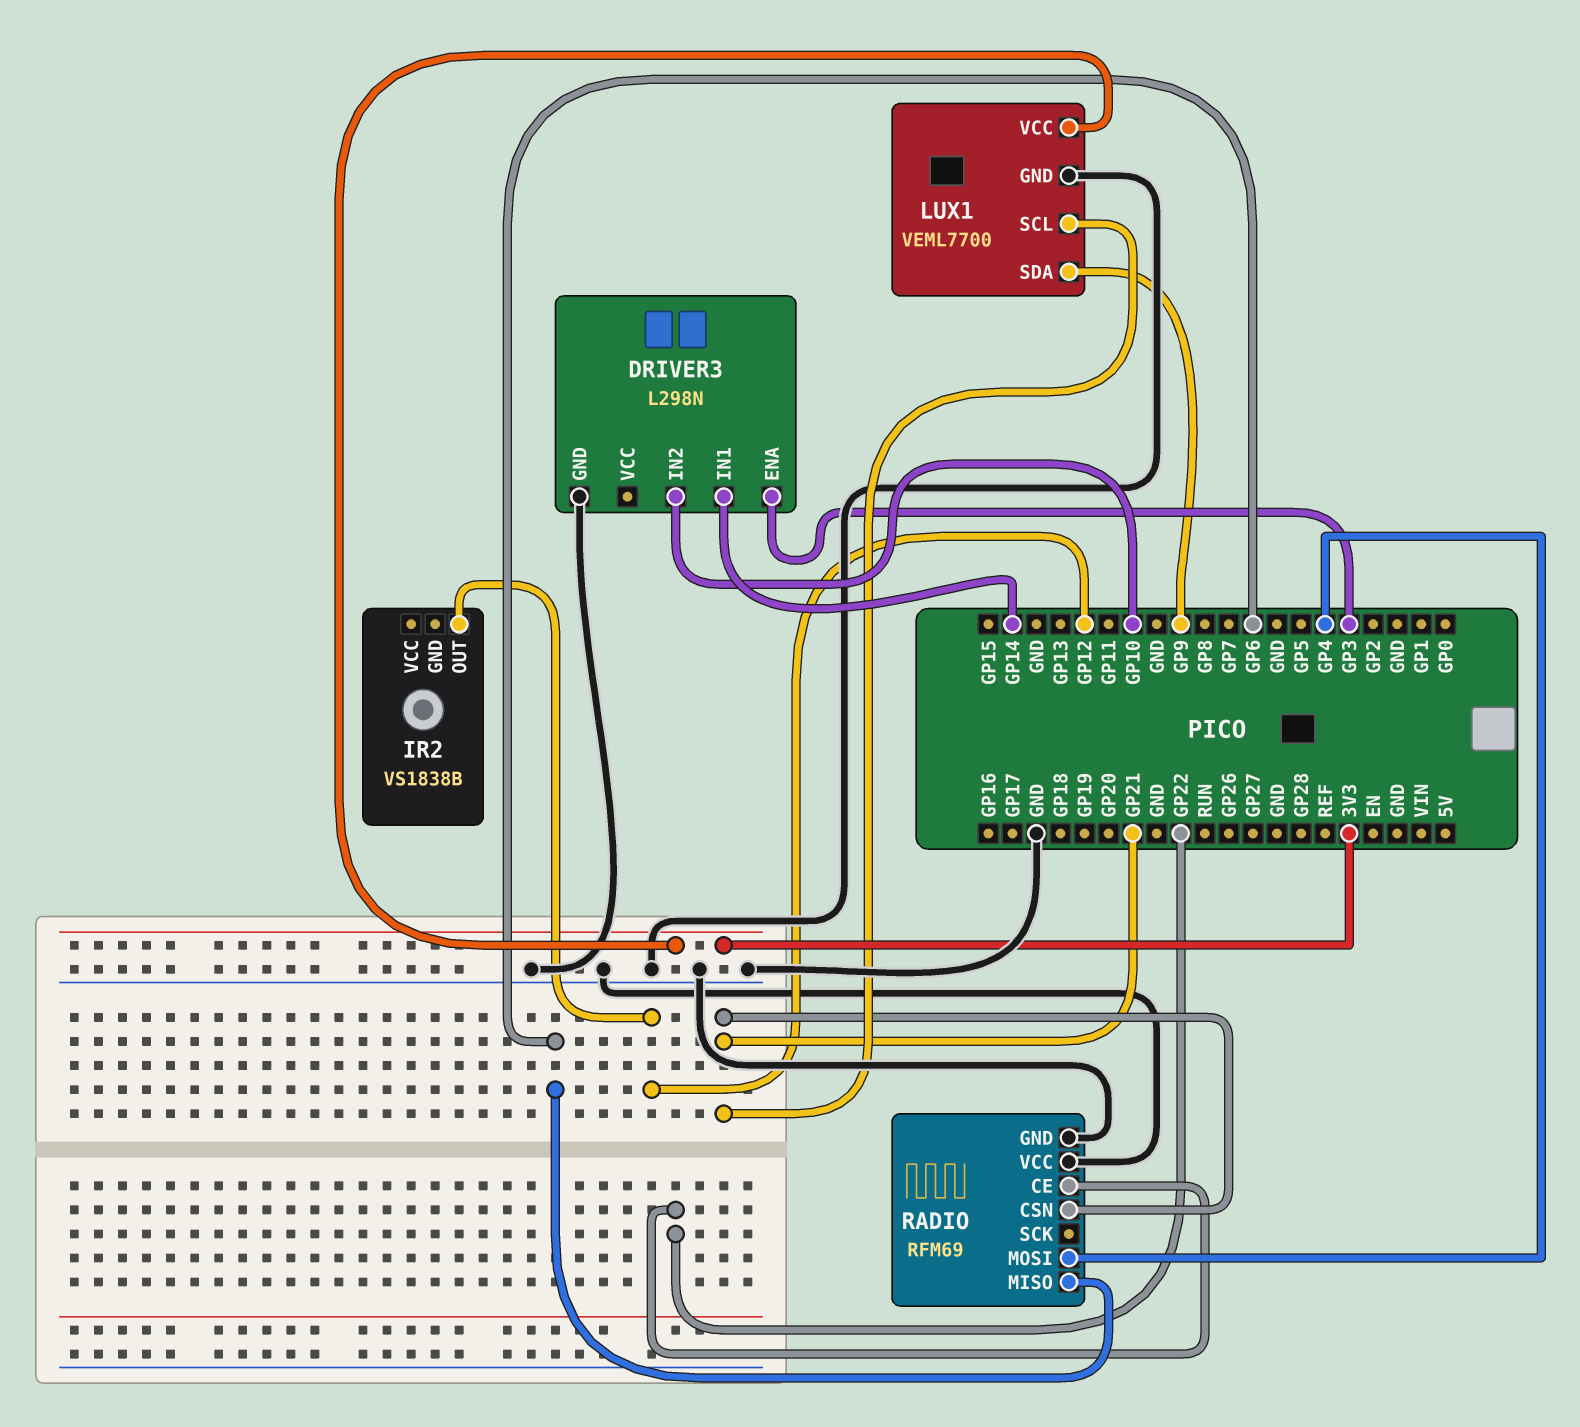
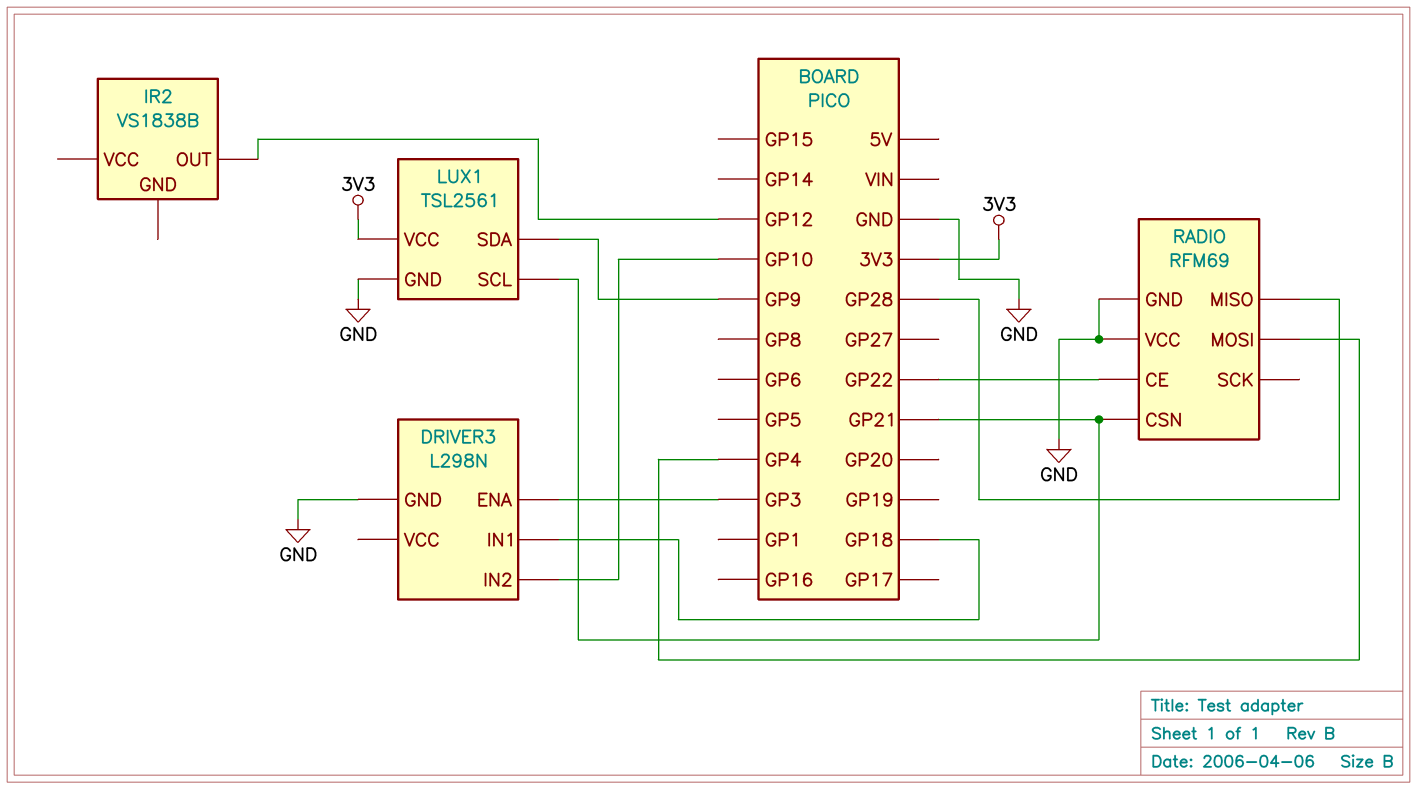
DRIVER3 pin IN1: GP14 -> GP18
LUX1: VEML7700 -> TSL2561
RADIO pin MISO: GP6 -> GP28

